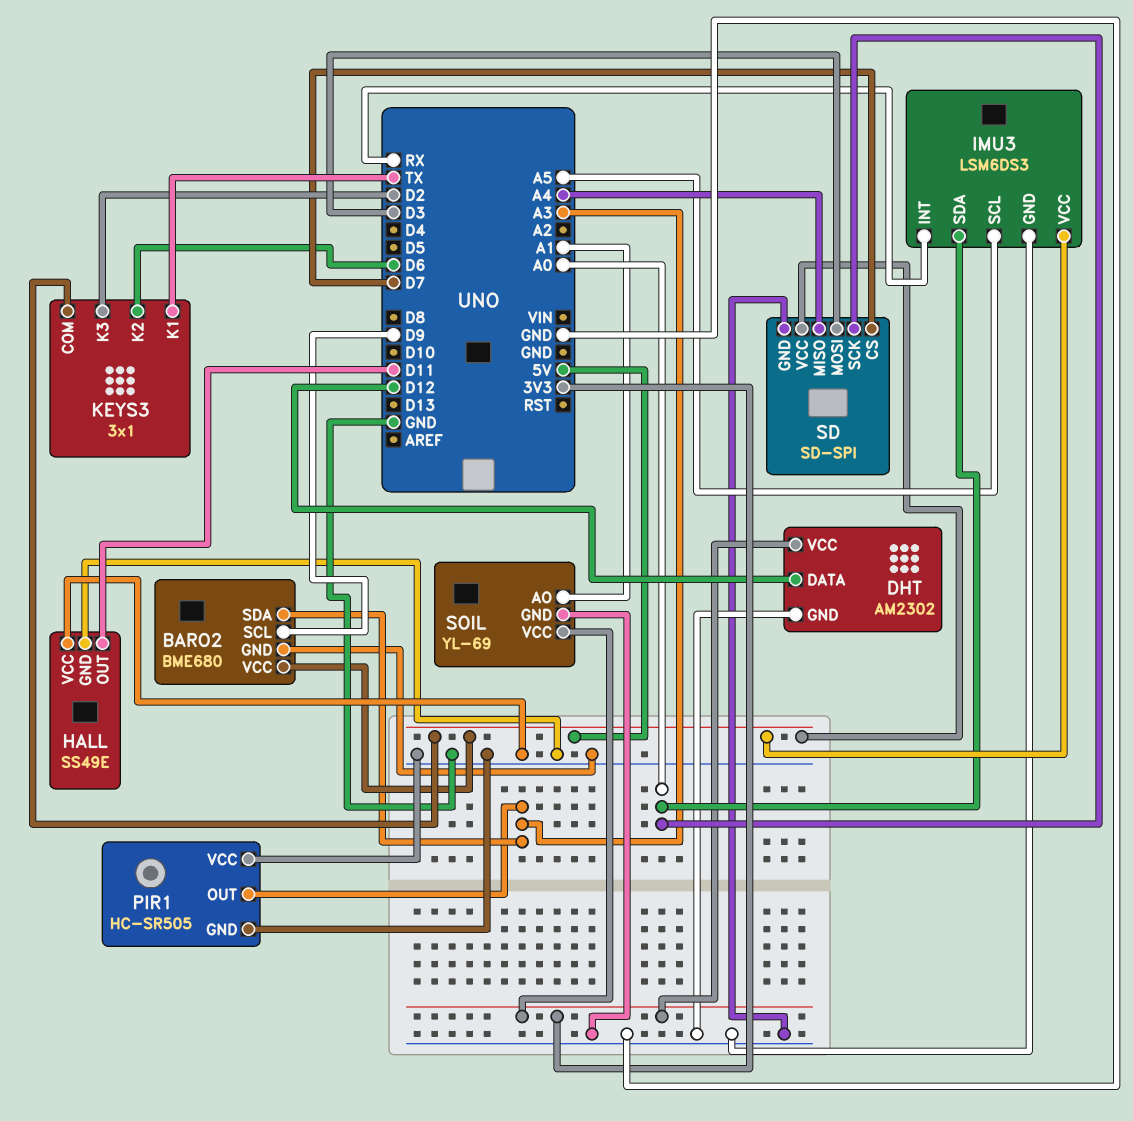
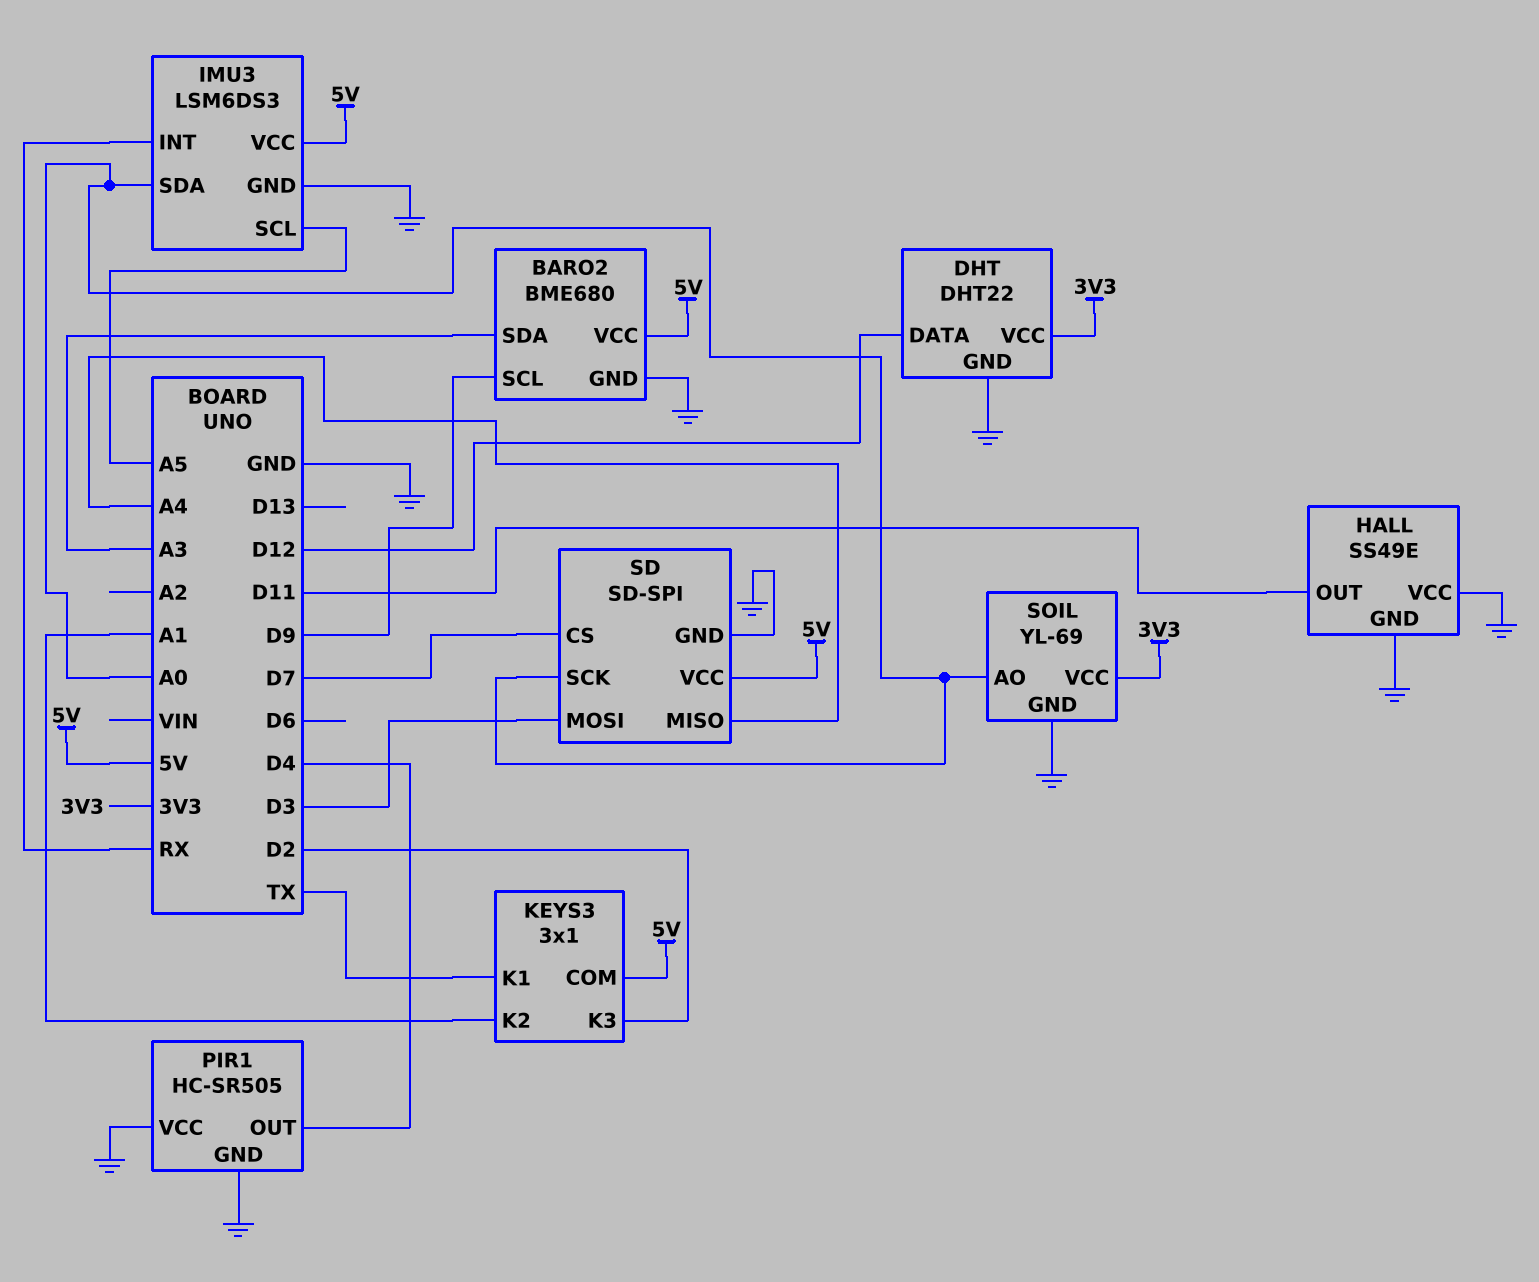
DHT: AM2302 -> DHT22
KEYS3 pin K2: D6 -> A1
PIR1 pin OUT: A3 -> D4
SOIL pin AO: A1 -> A0

